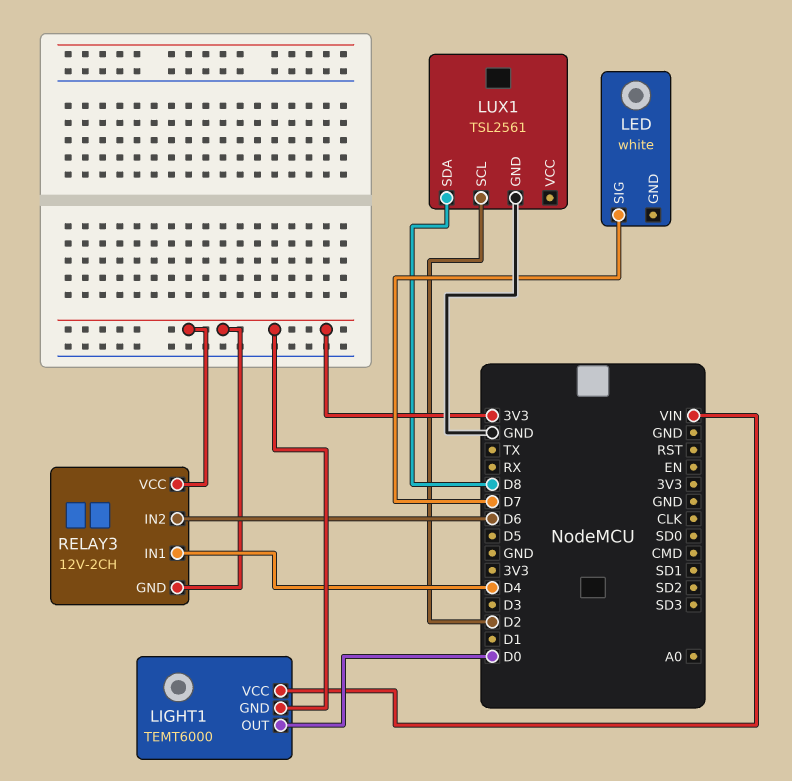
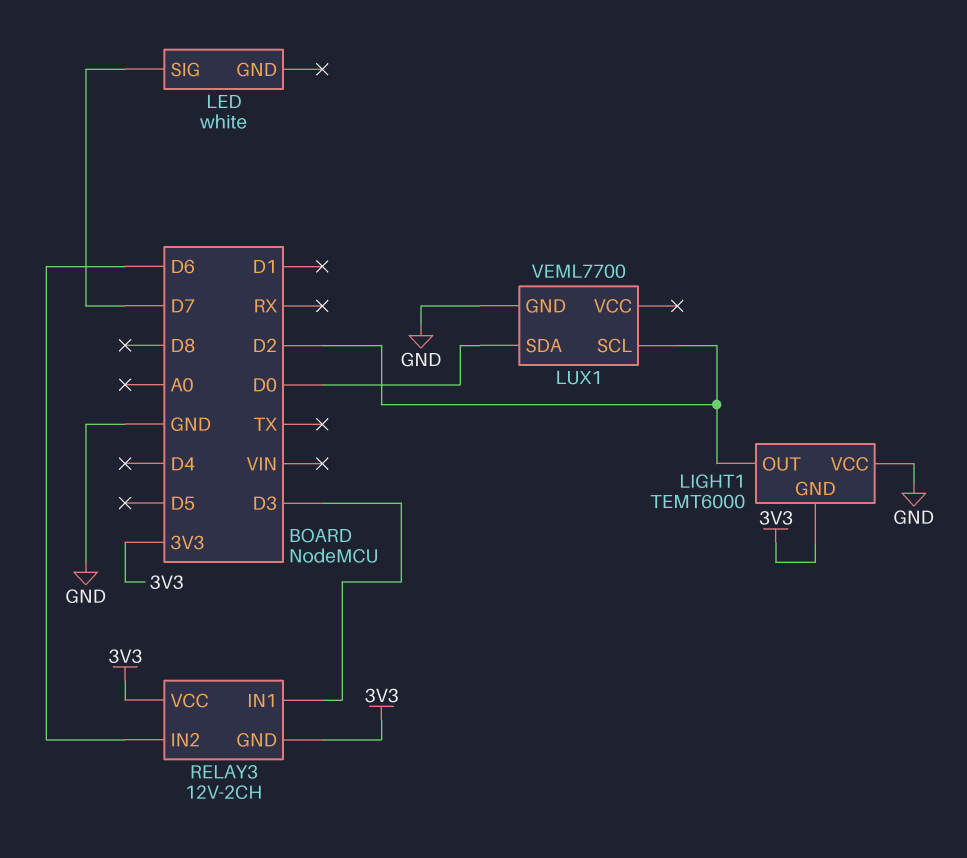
LIGHT1 pin OUT: D0 -> D2
LIGHT1 pin VCC: VIN -> GND
LUX1: TSL2561 -> VEML7700
LUX1 pin SDA: D8 -> D0
RELAY3 pin IN1: D4 -> D3

